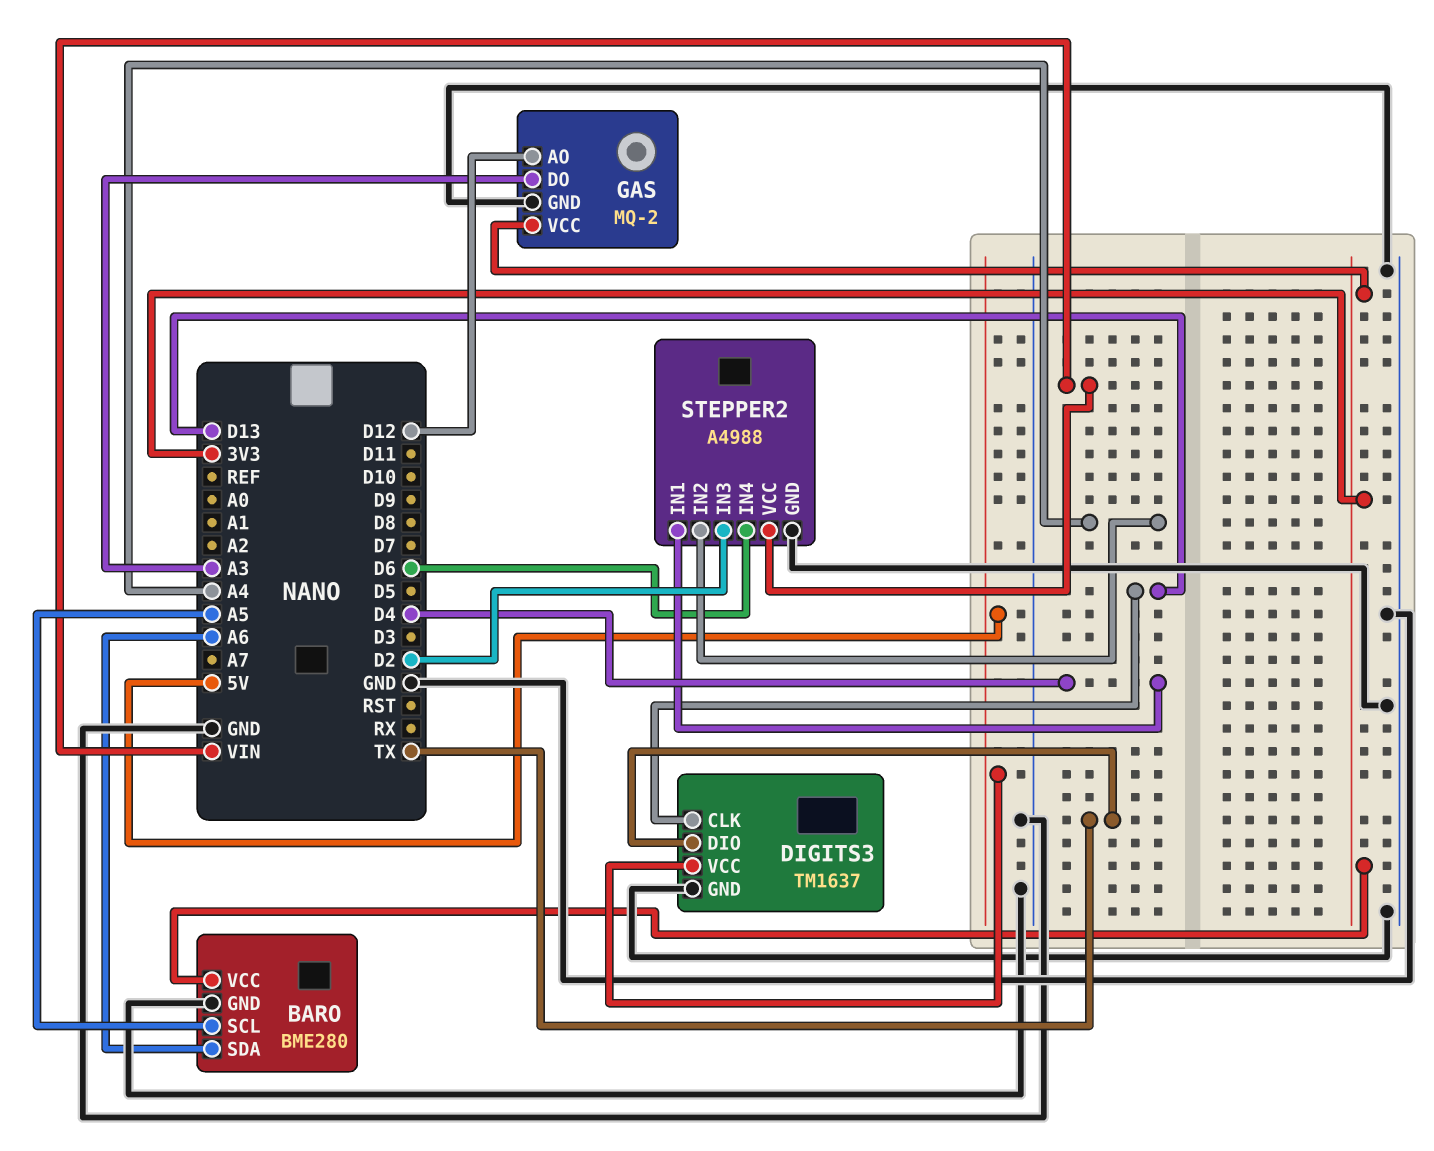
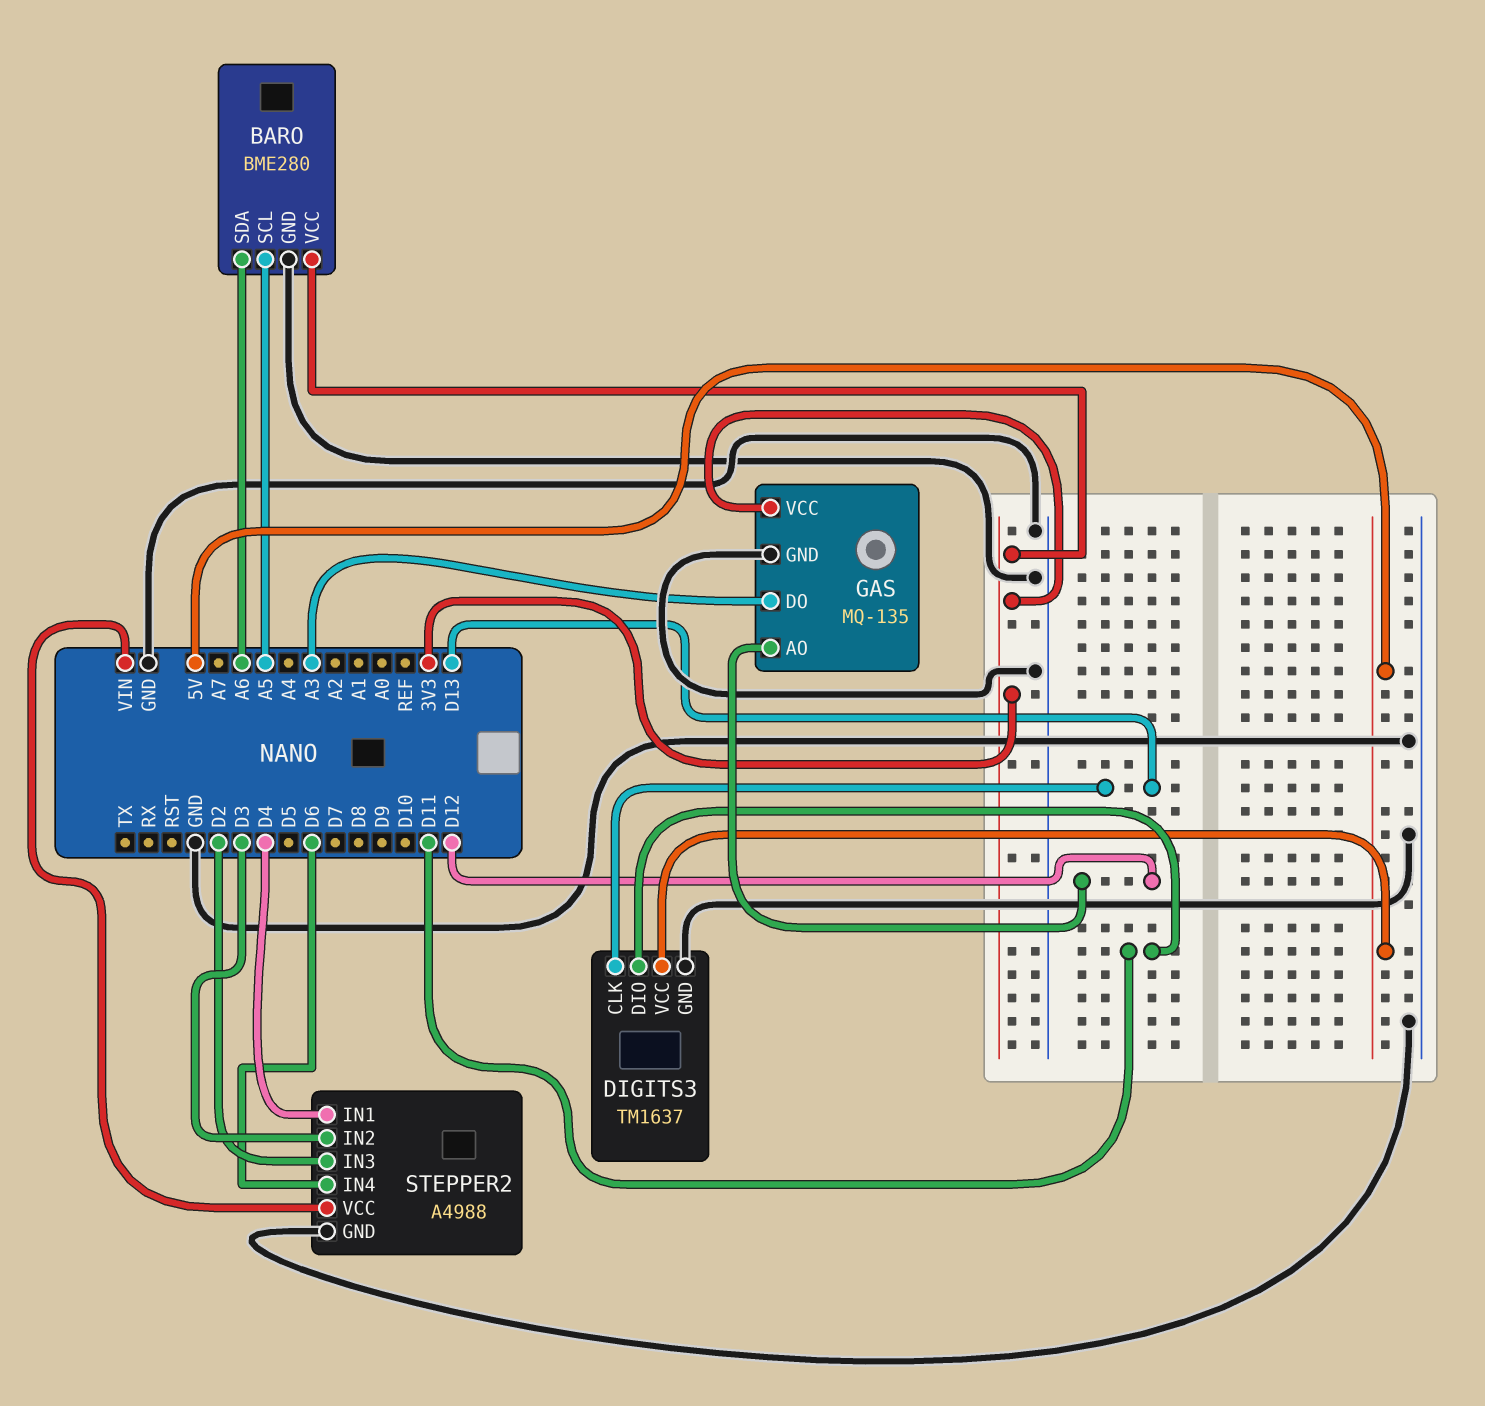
DIGITS3 pin DIO: TX -> D11
GAS: MQ-2 -> MQ-135
STEPPER2 pin IN2: A4 -> D3

